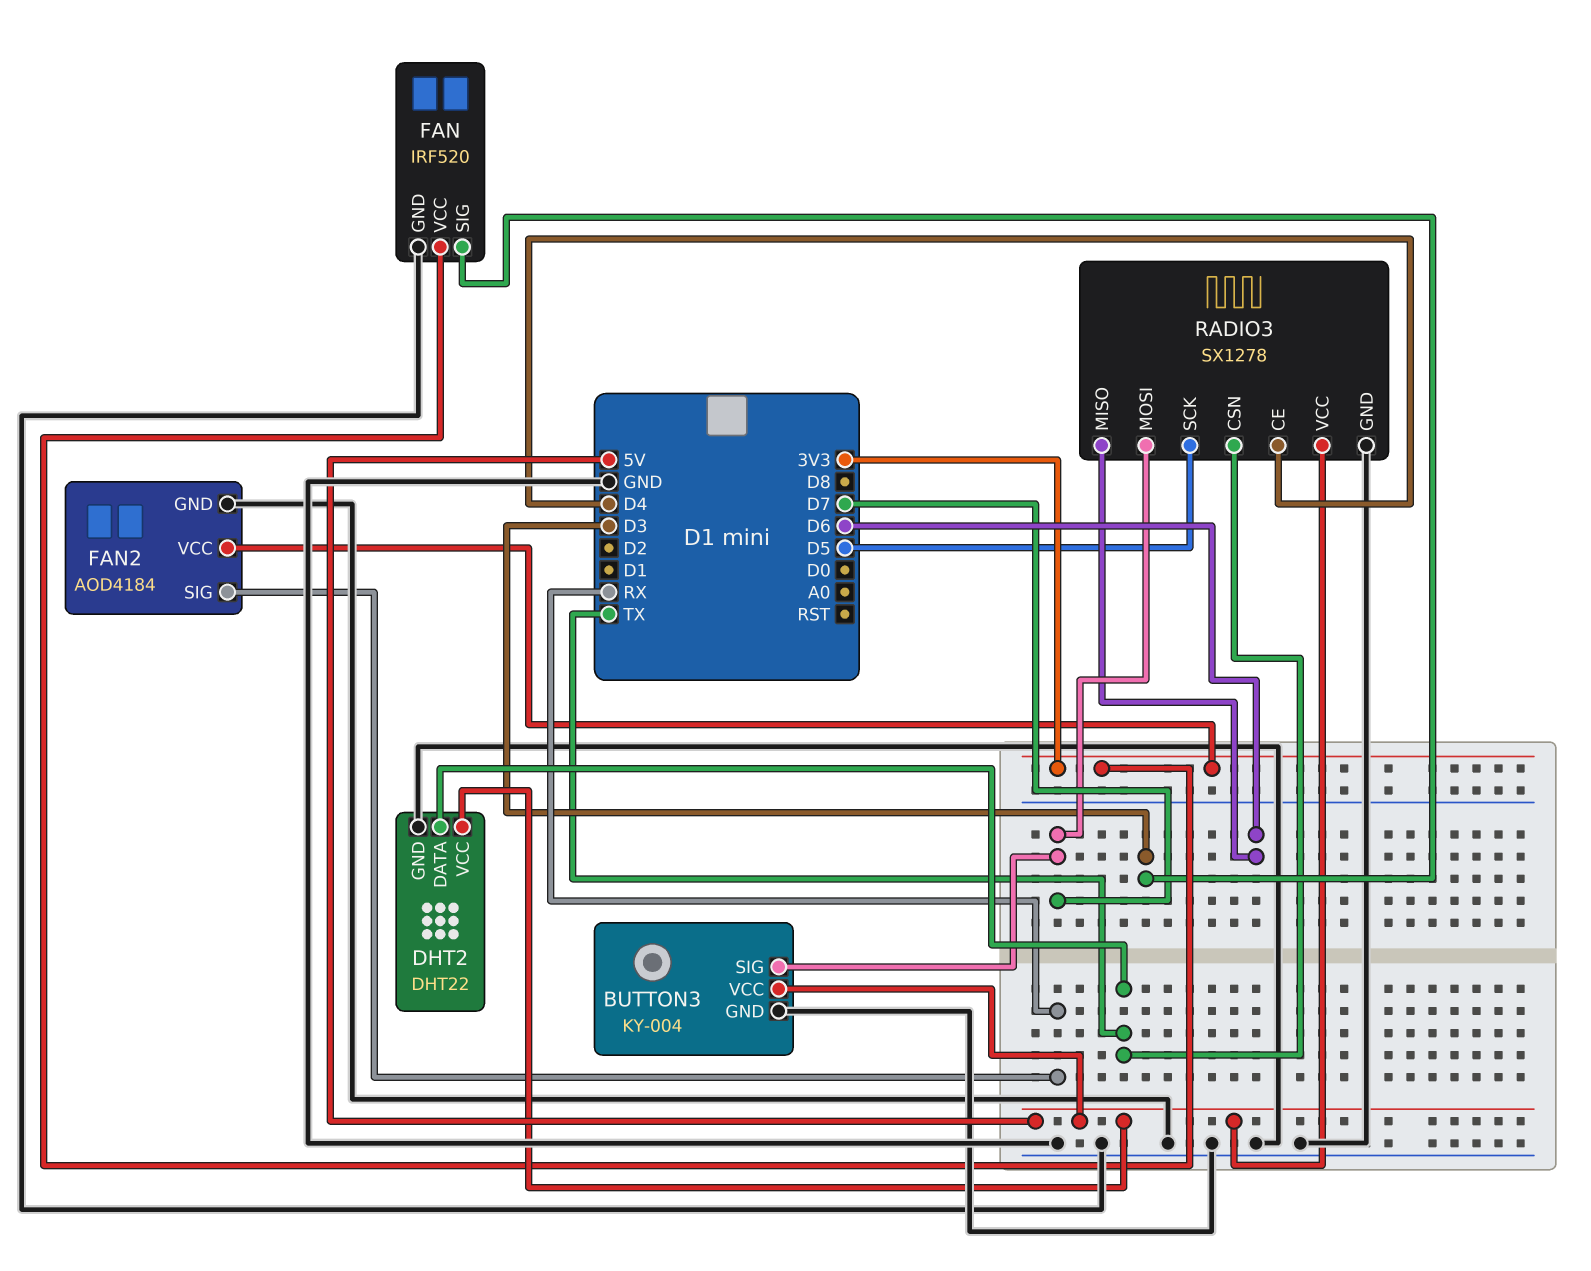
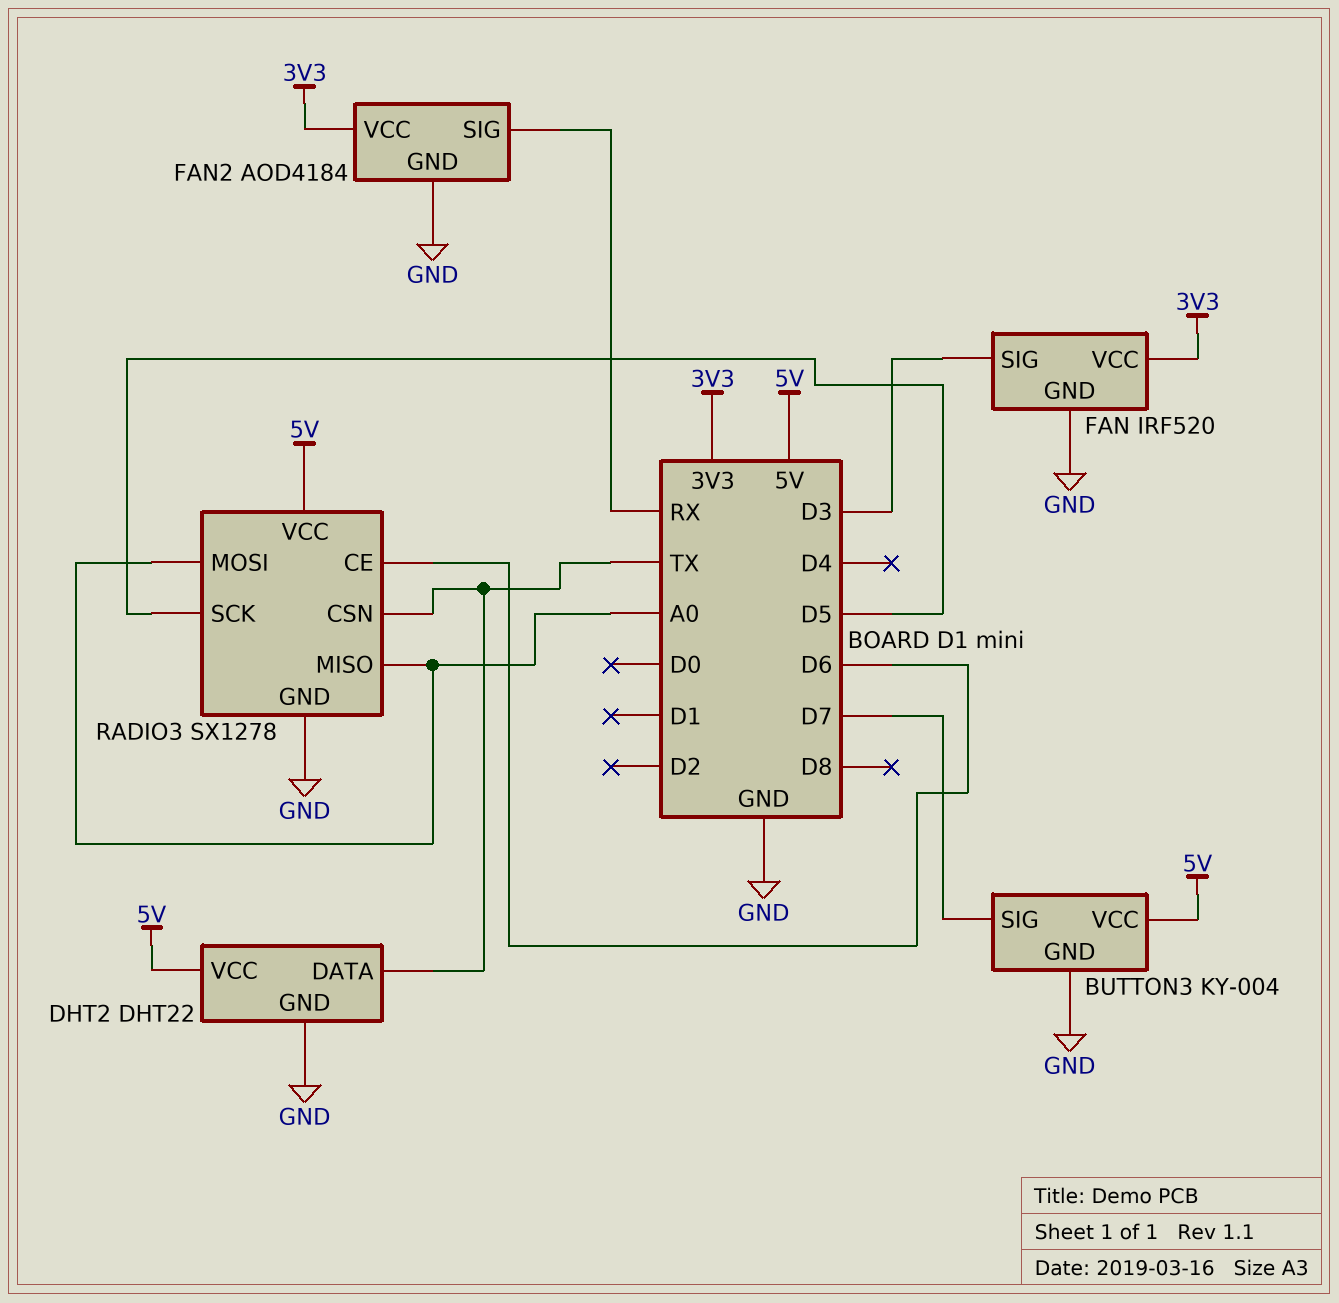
RADIO3 pin CE: D4 -> D6
RADIO3 pin MISO: D6 -> A0
RADIO3 pin MOSI: D7 -> A0

